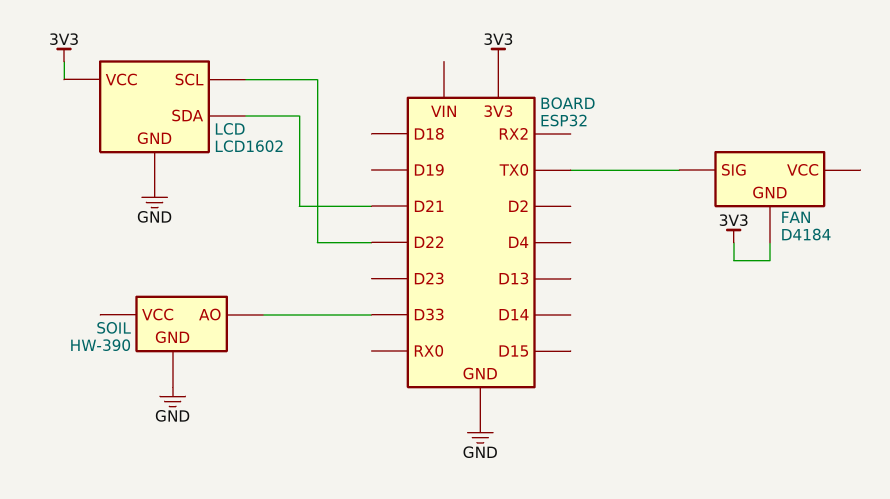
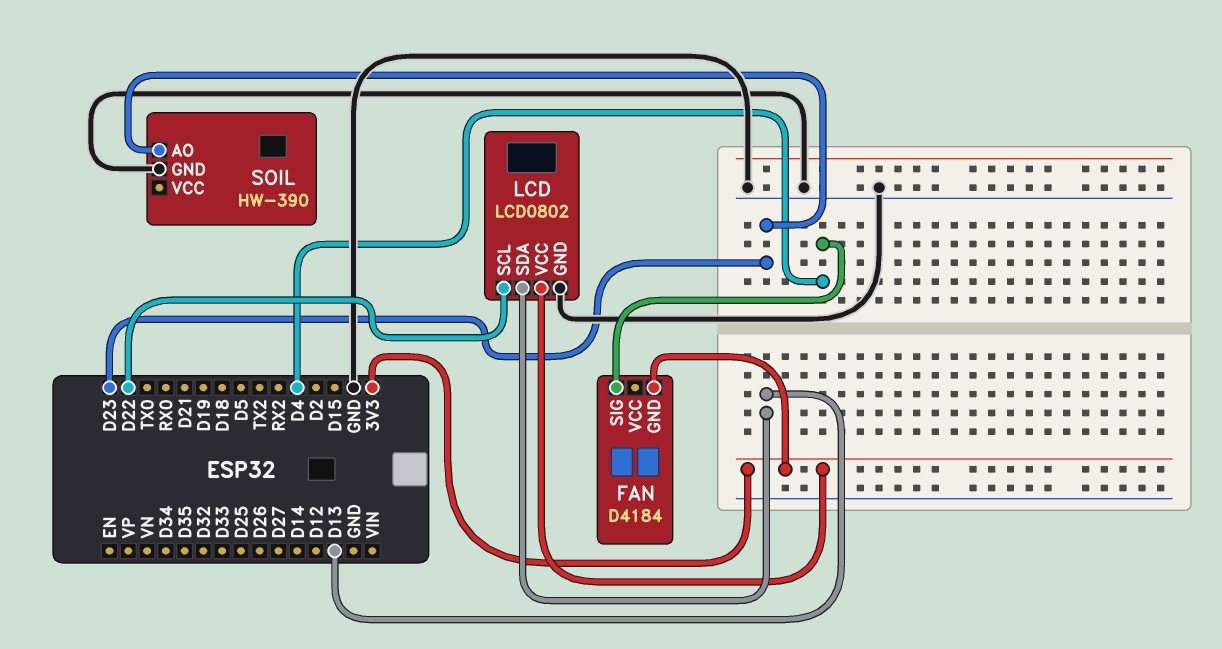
FAN pin SIG: TX0 -> D4
LCD: LCD1602 -> LCD0802
LCD pin SDA: D21 -> D13
SOIL pin AO: D33 -> D23

